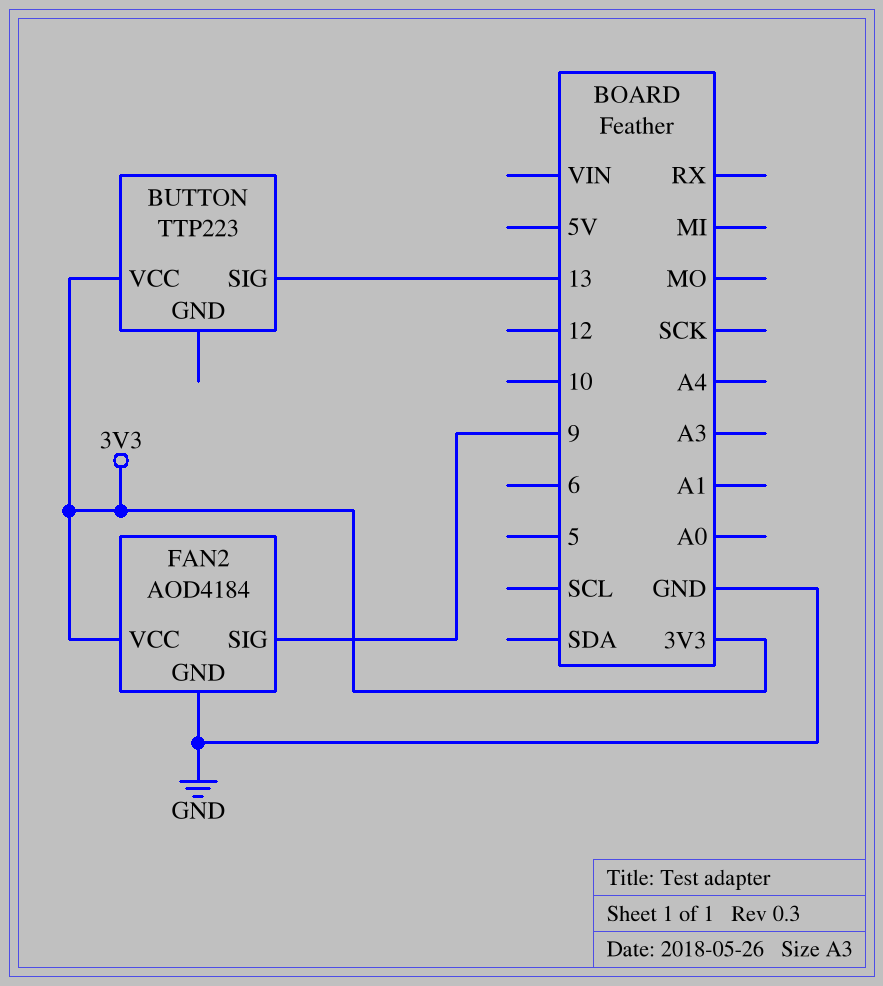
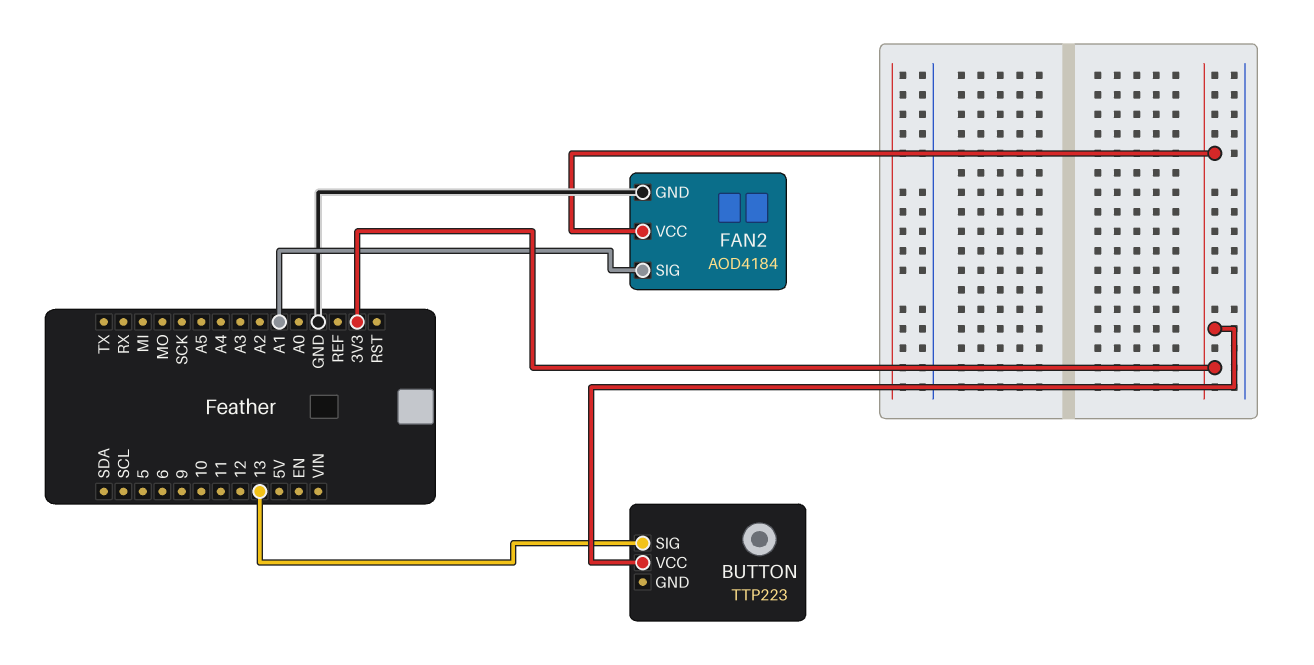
FAN2 pin SIG: 9 -> A1

